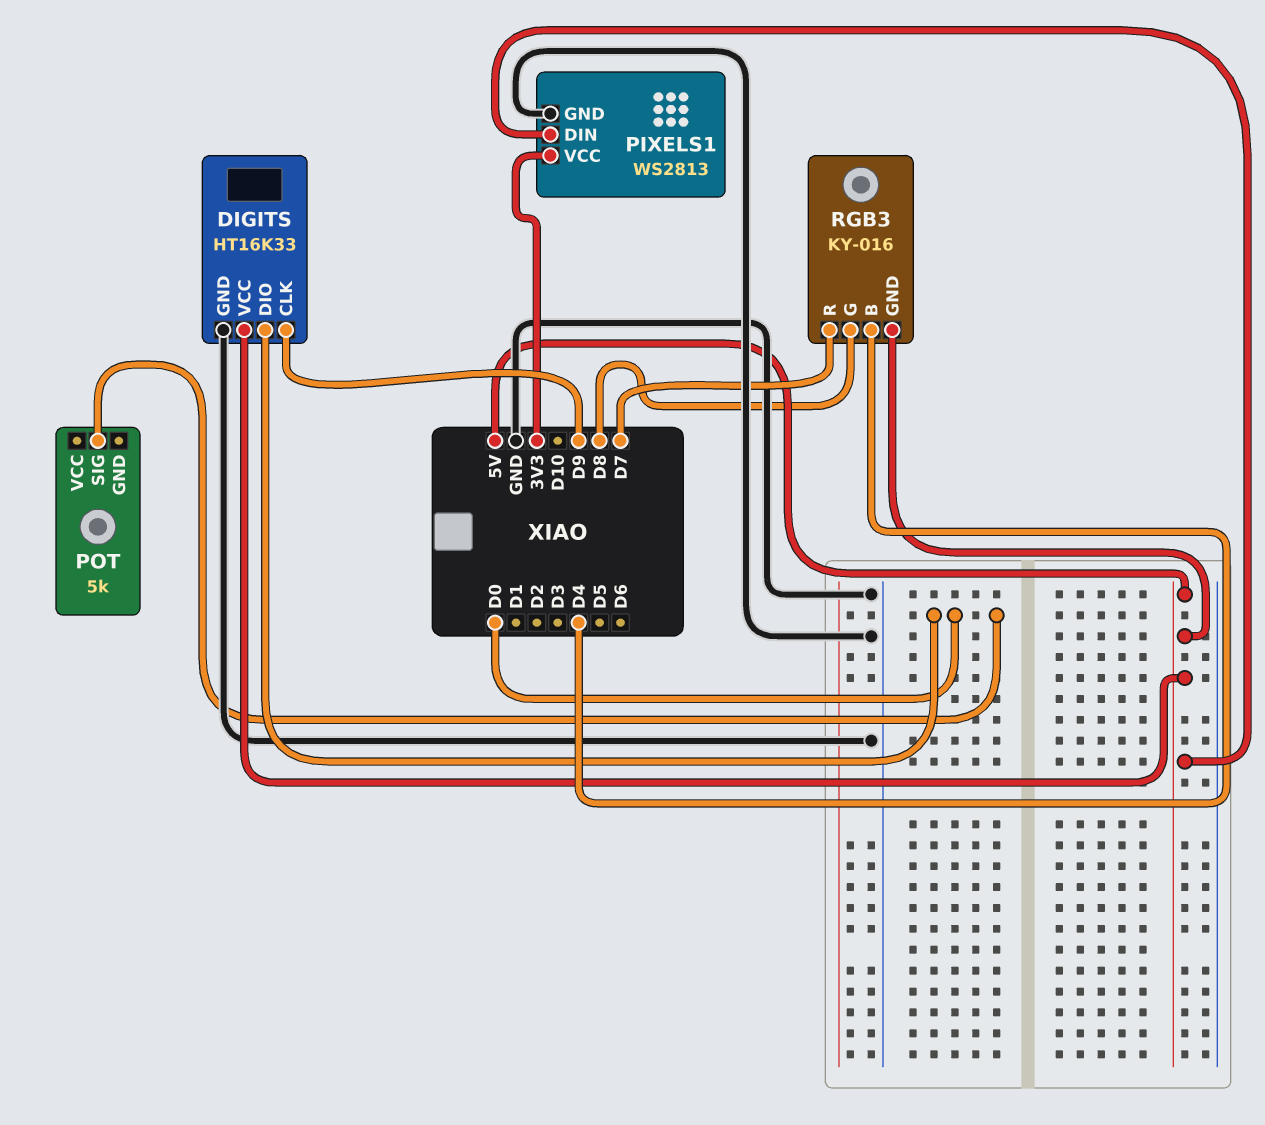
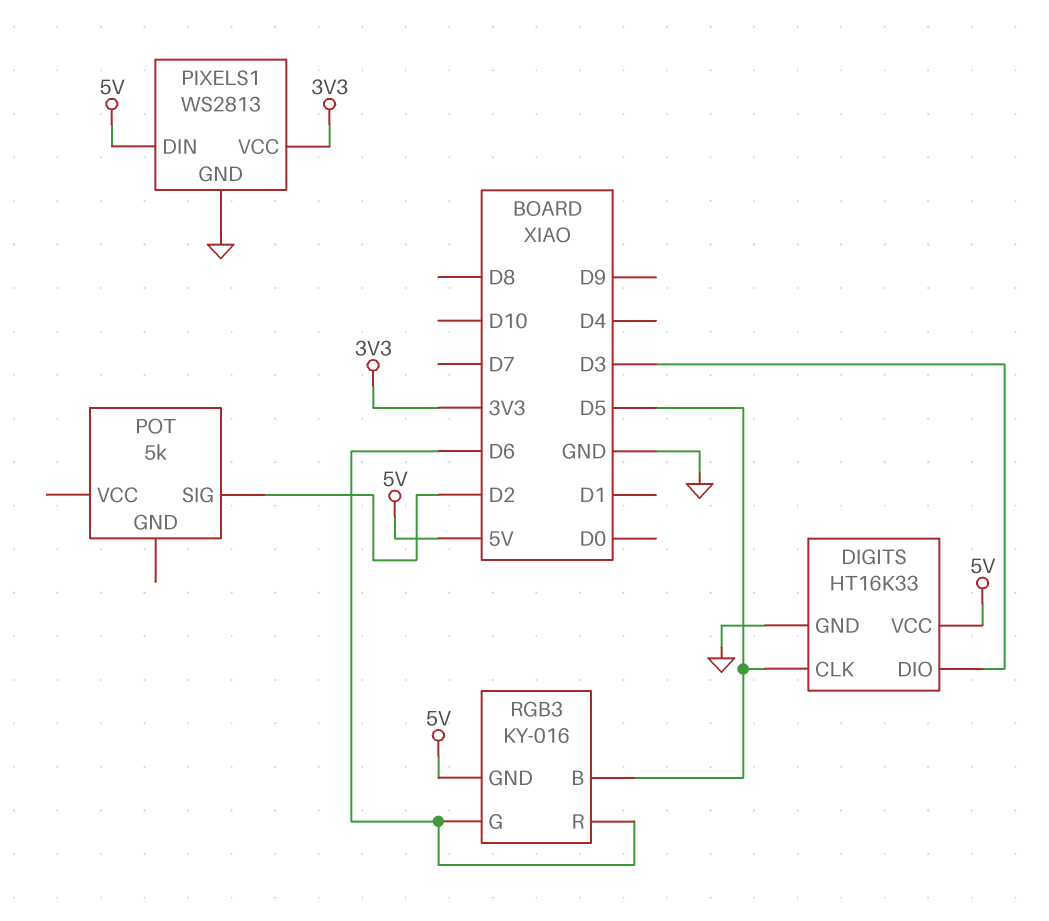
DIGITS pin CLK: D9 -> D5
DIGITS pin DIO: D0 -> D3
POT pin SIG: D0 -> D2
RGB3 pin B: D4 -> D5
RGB3 pin G: D8 -> D6
RGB3 pin R: D7 -> D6

